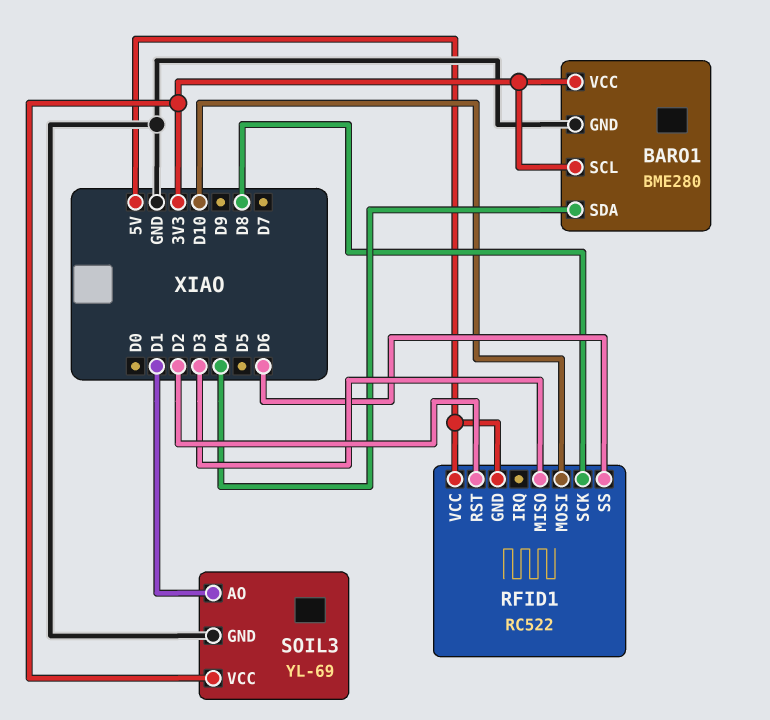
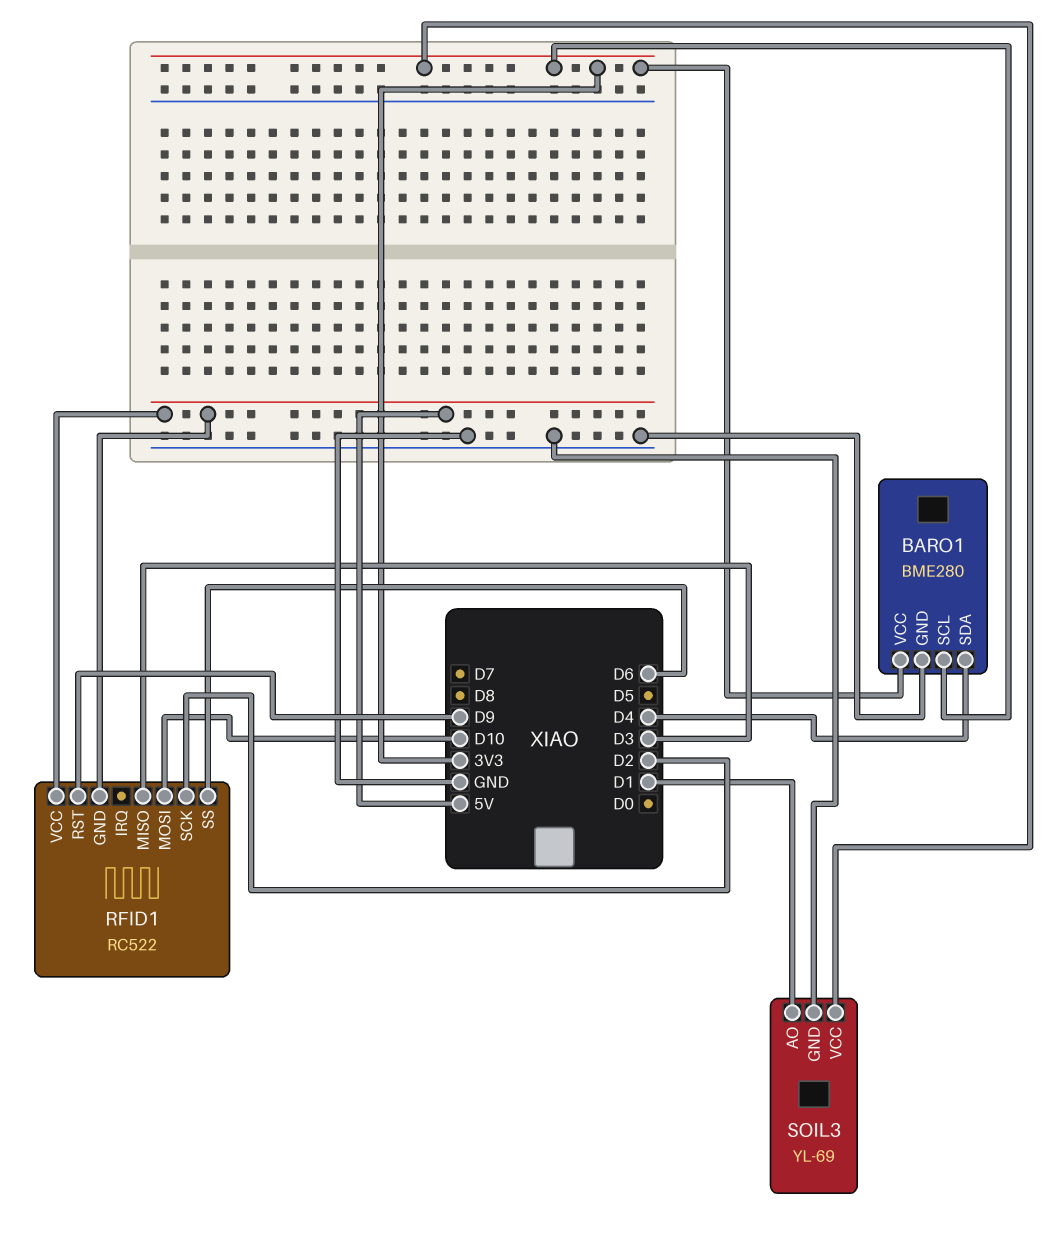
RFID1 pin RST: D2 -> D9
RFID1 pin SCK: D8 -> D2

